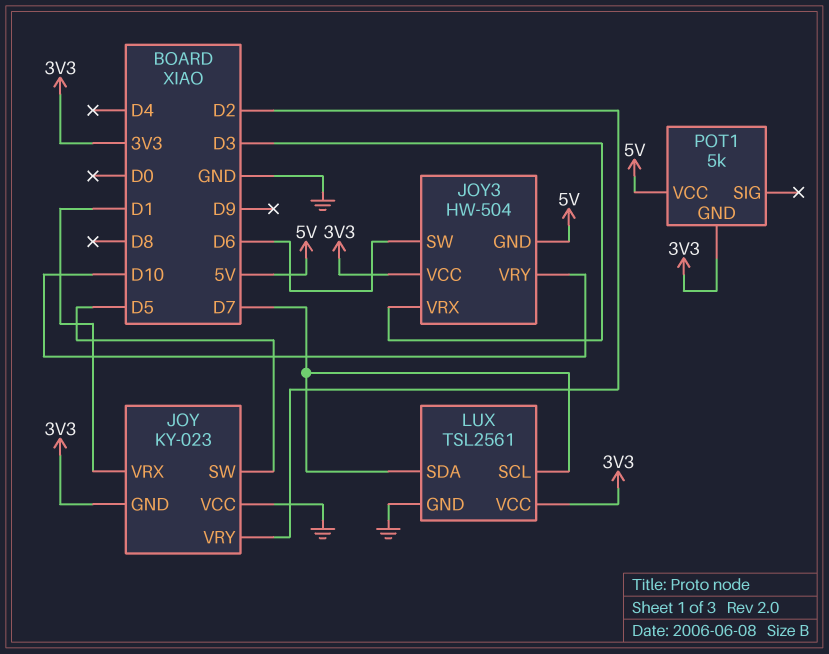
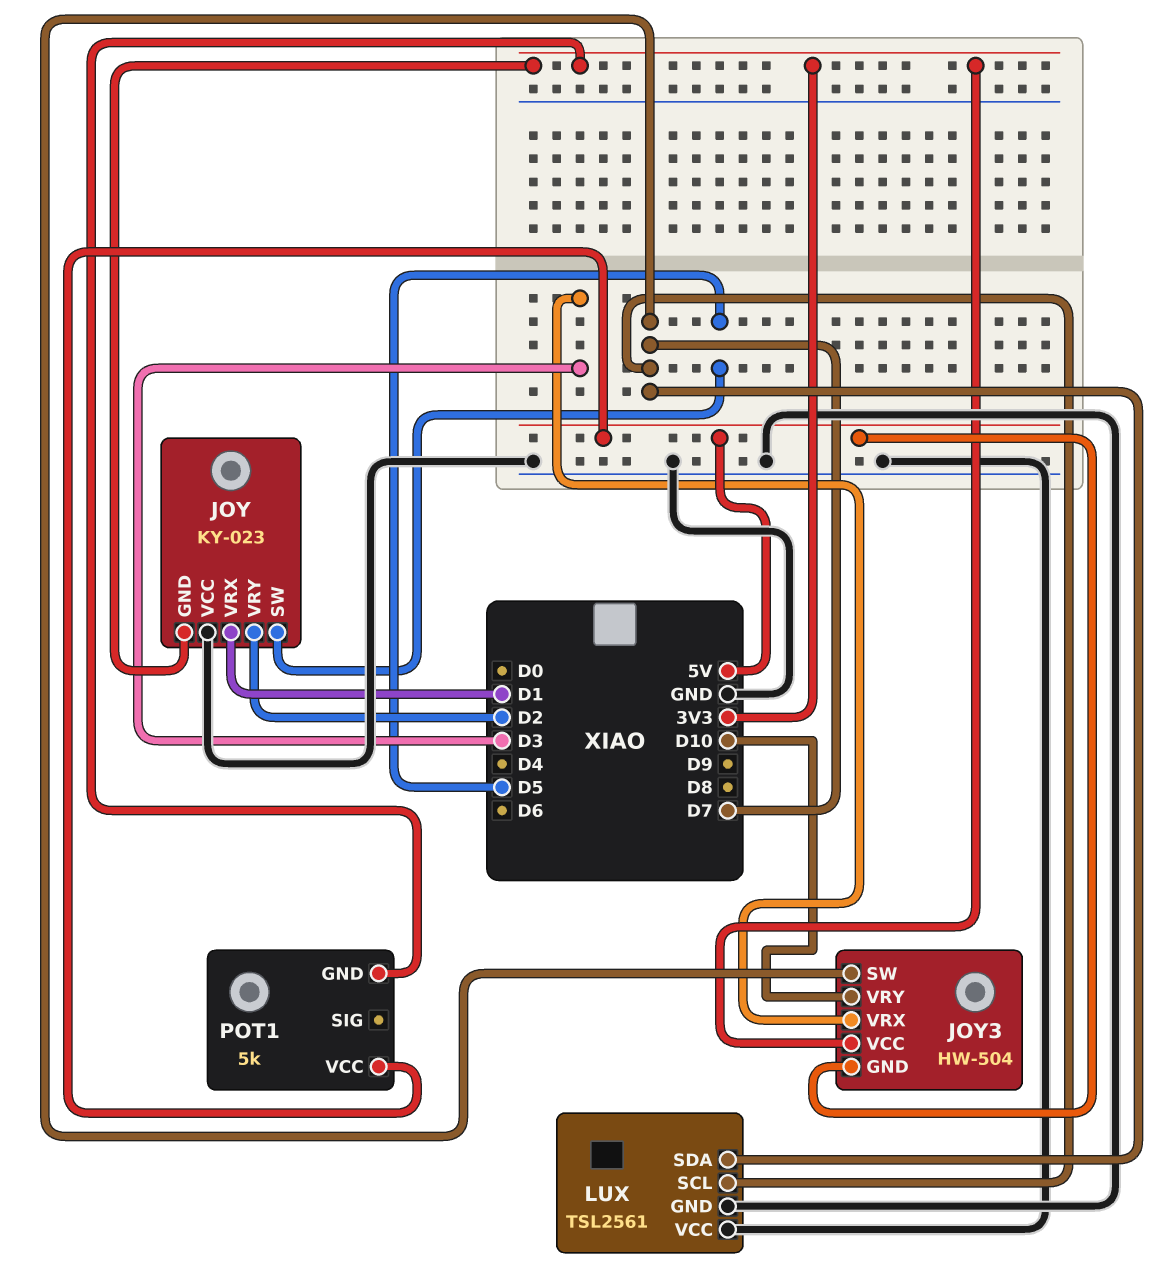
JOY3 pin SW: D6 -> D7
LUX pin VCC: 3V3 -> GND

